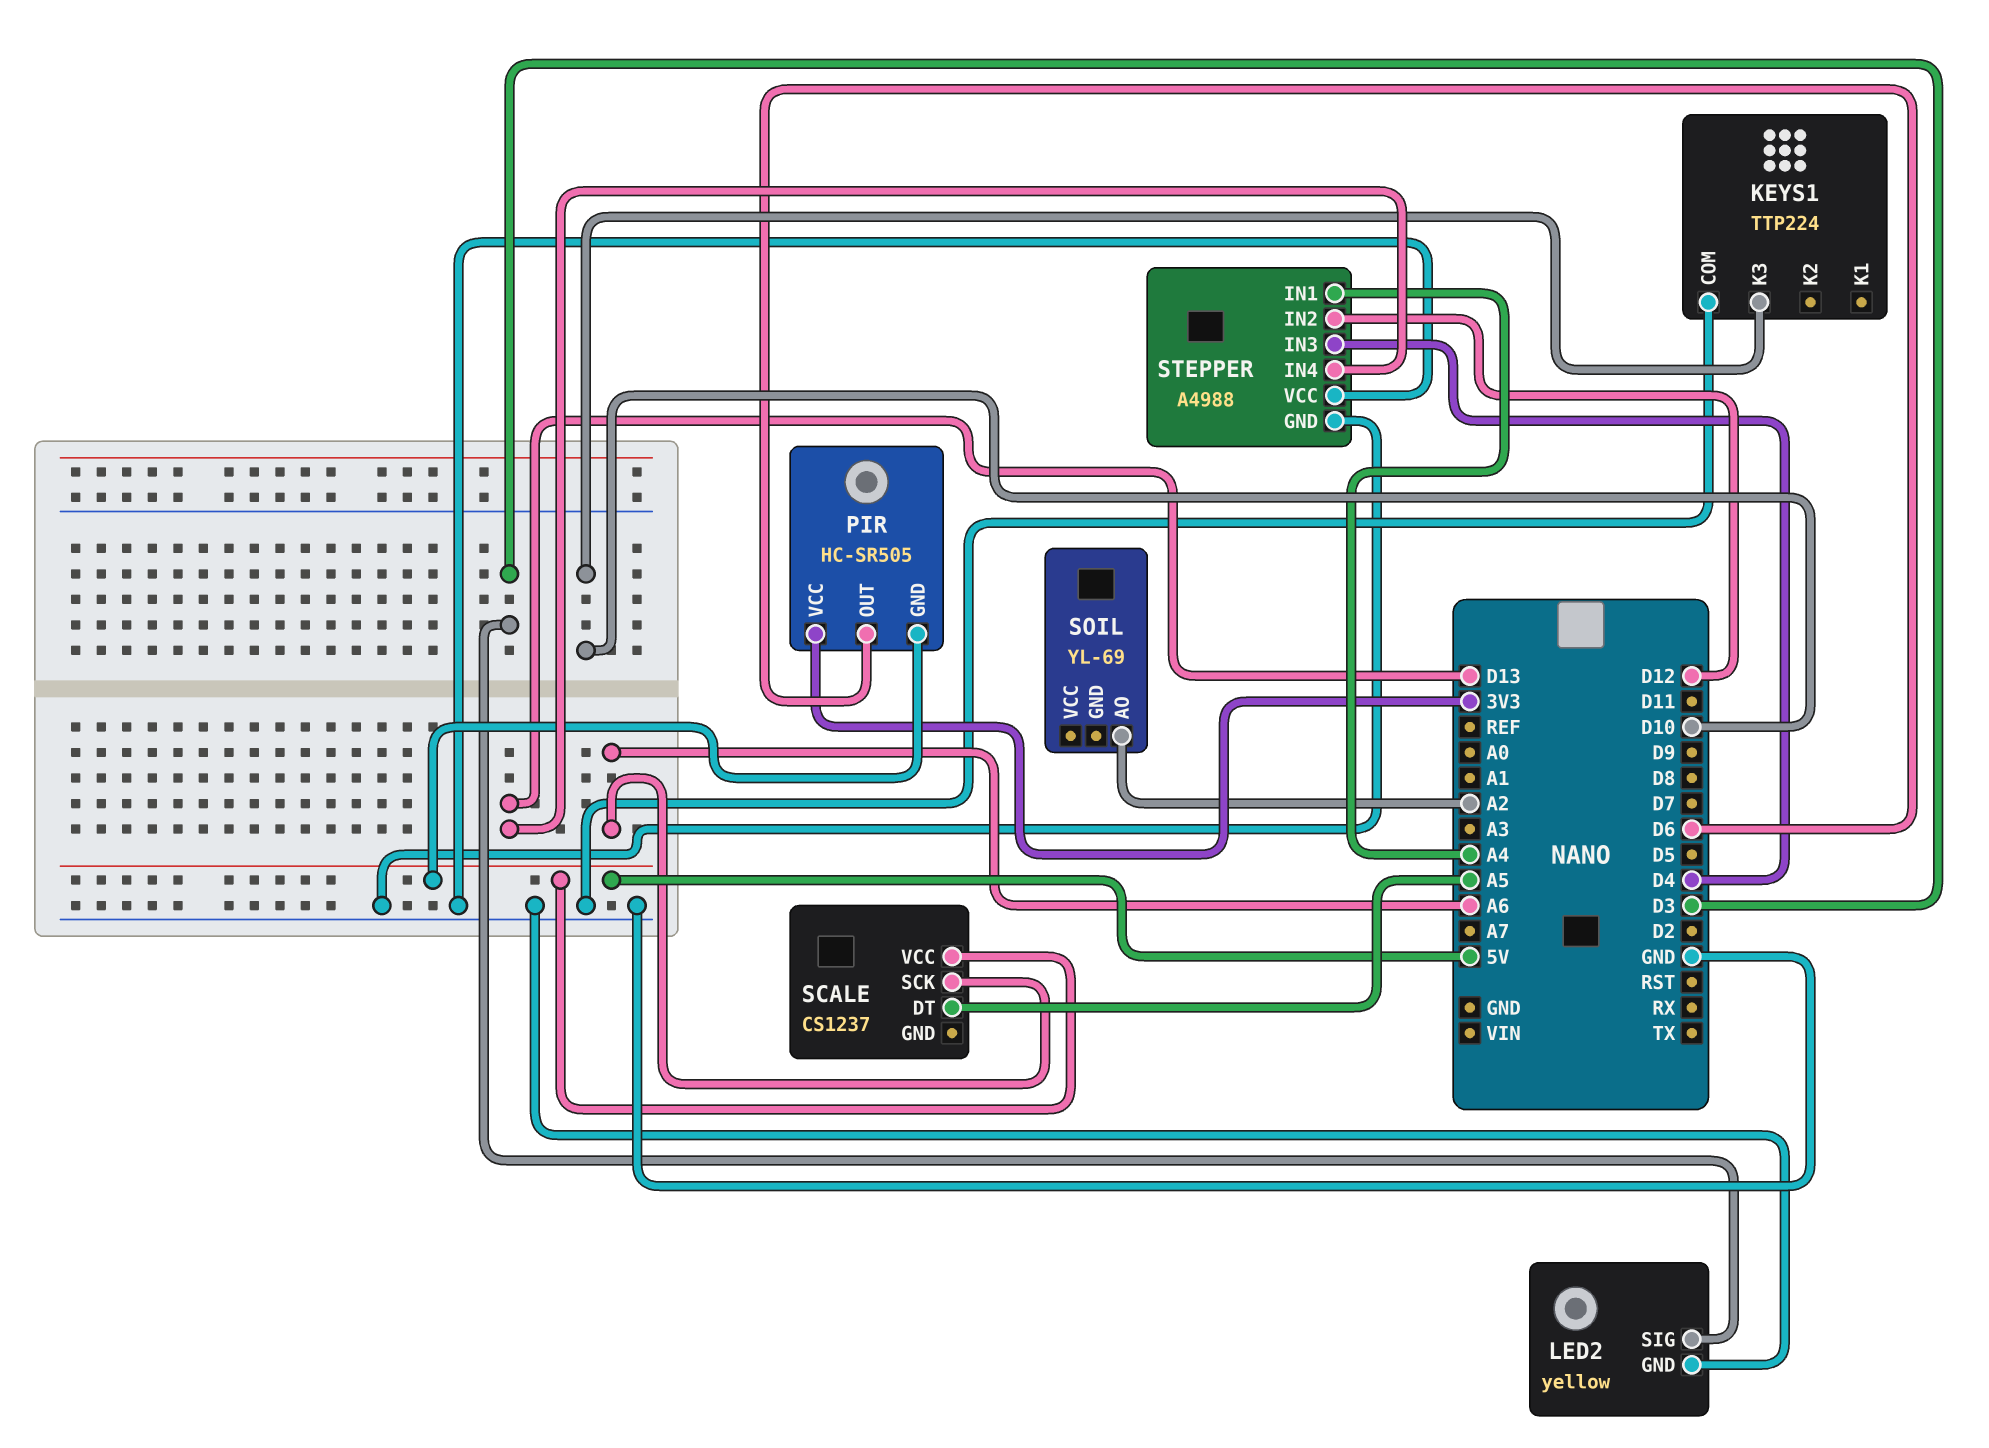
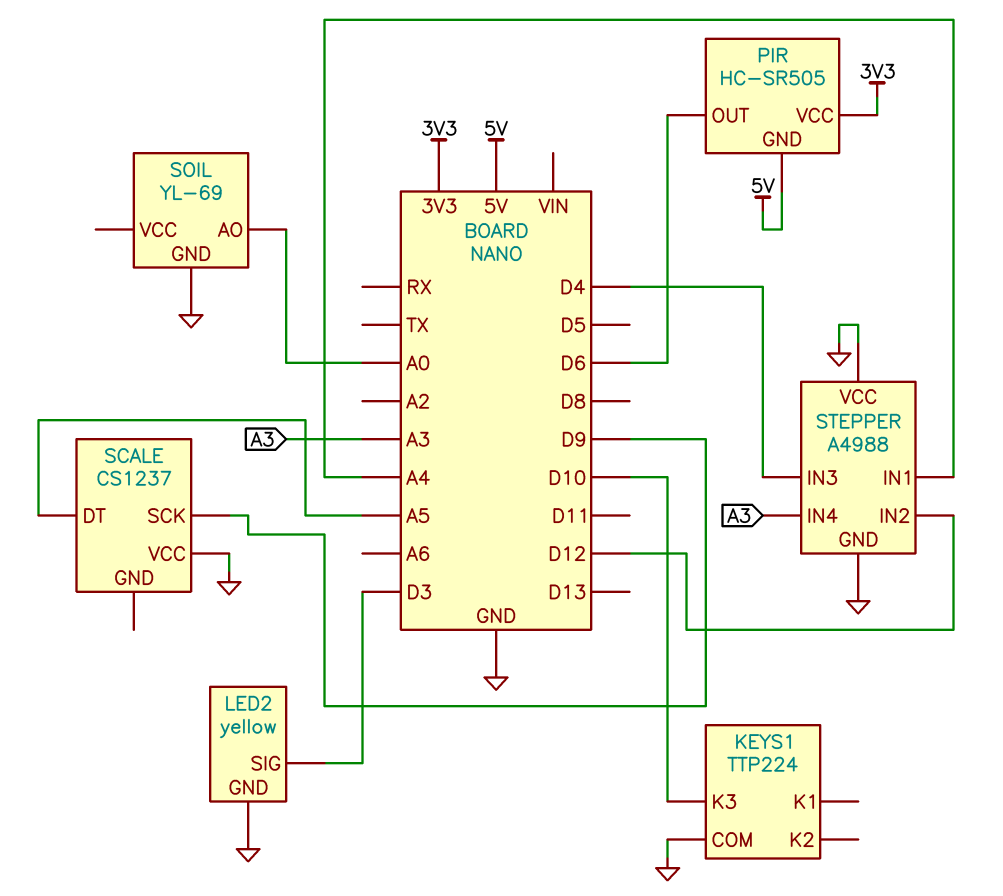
SCALE pin SCK: A6 -> D9
SCALE pin VCC: 5V -> GND
SOIL pin AO: A2 -> A0
SOIL pin GND: none -> GND
STEPPER pin IN4: D13 -> A3

